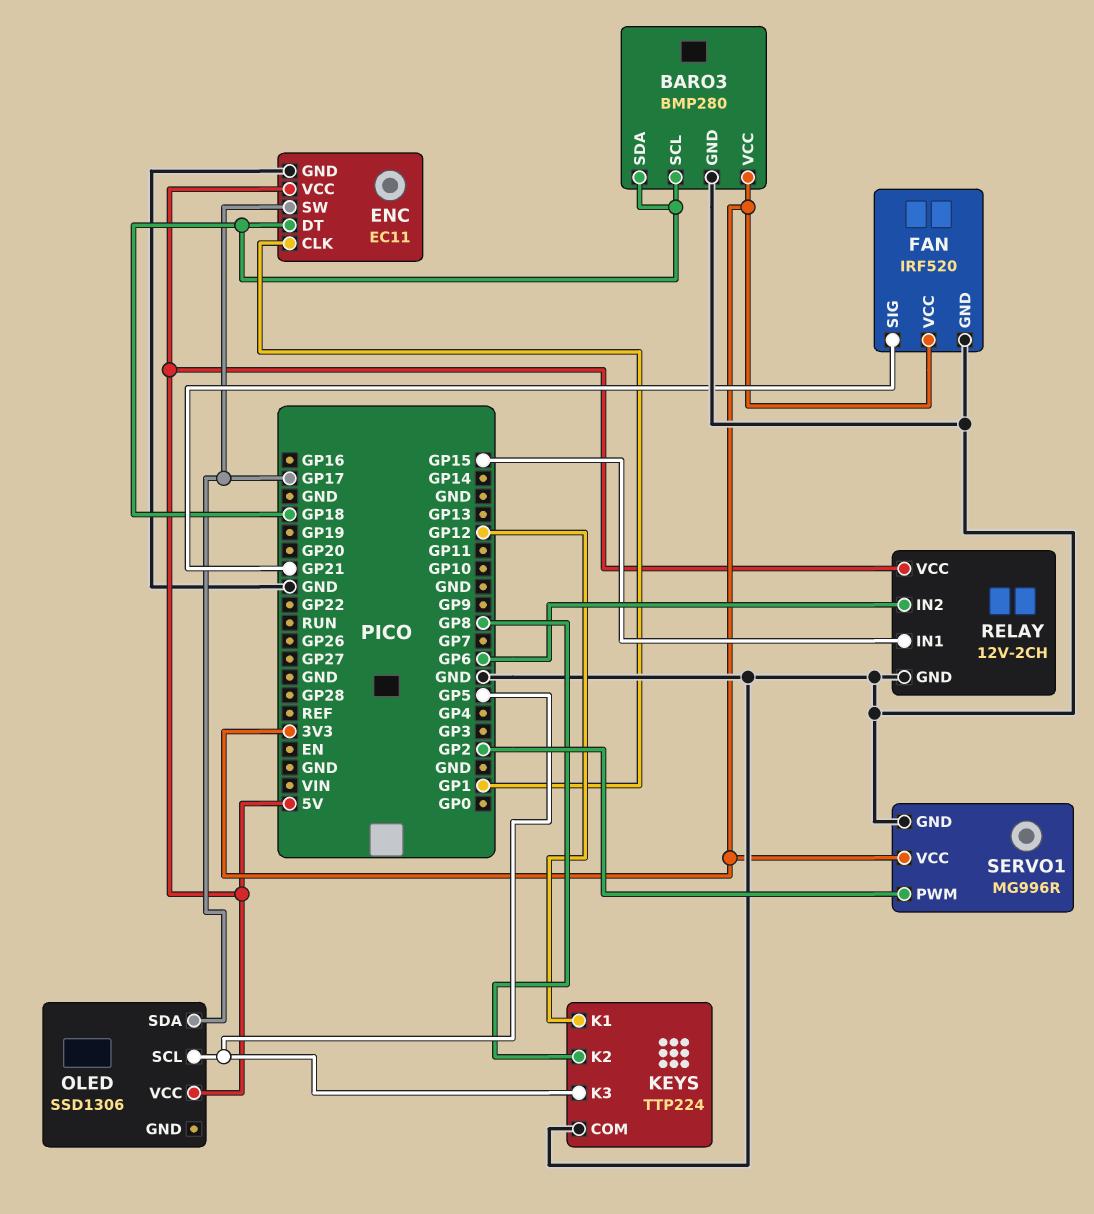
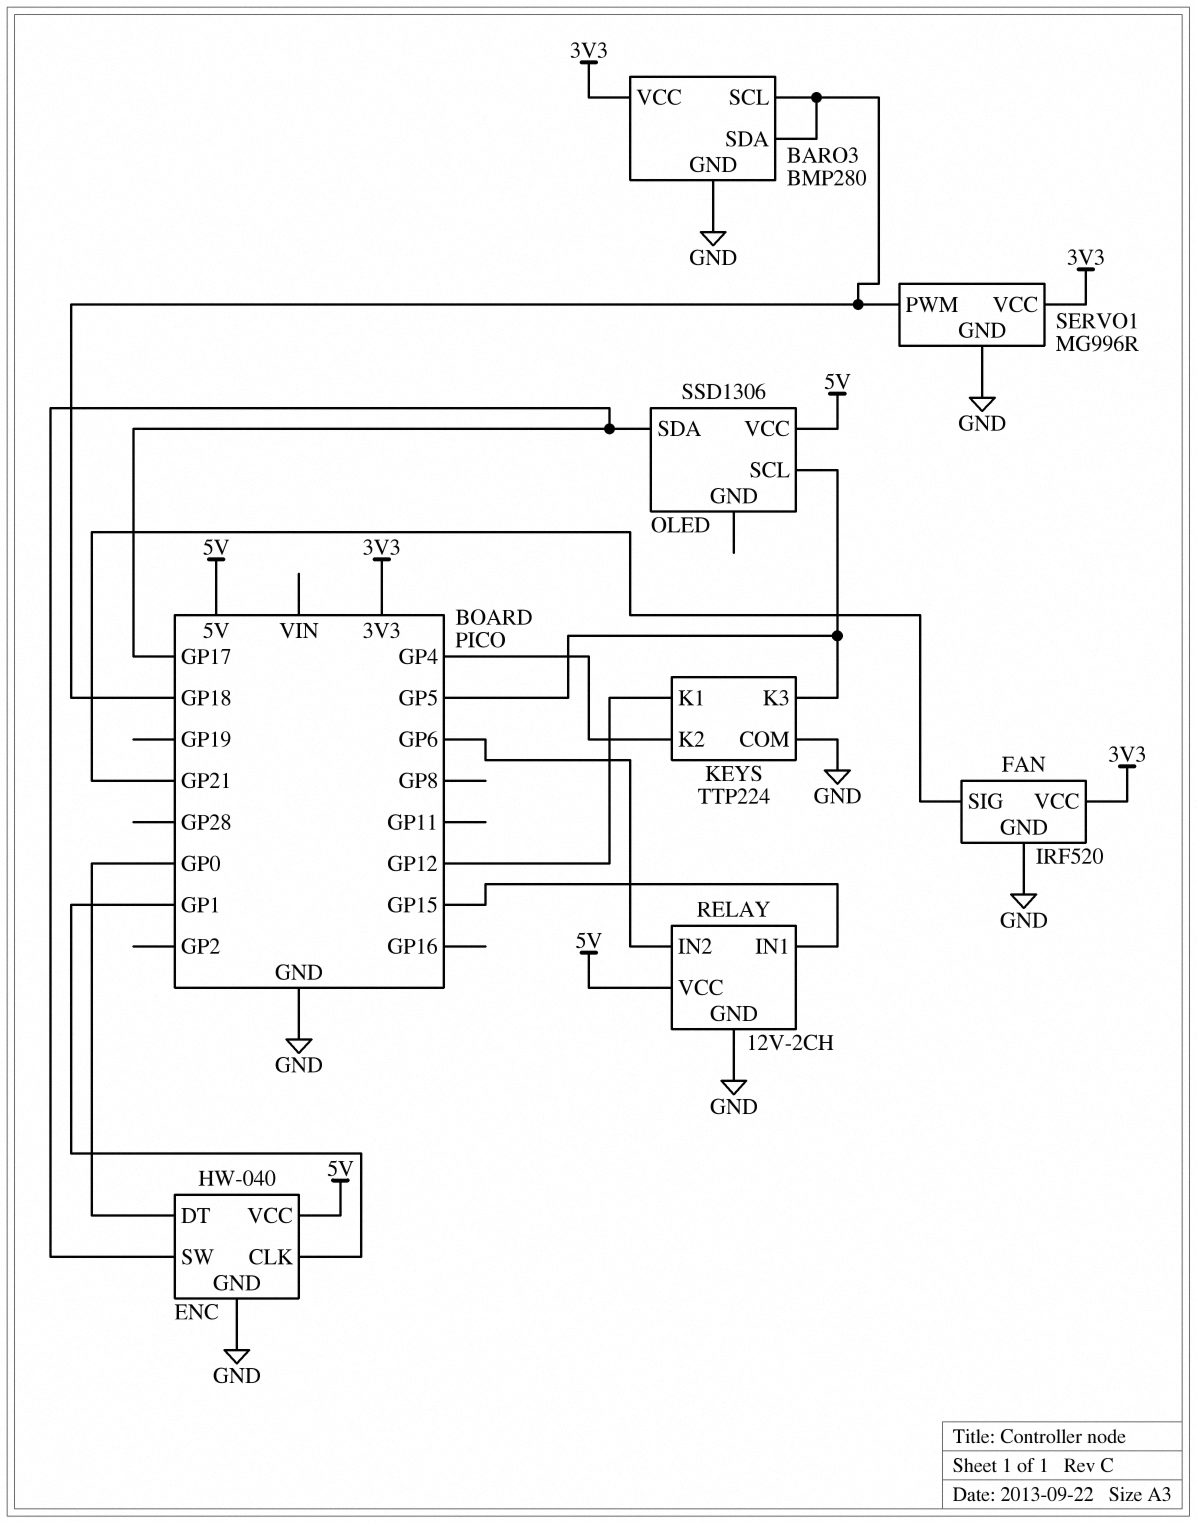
ENC: EC11 -> HW-040
ENC pin DT: GP18 -> GP0
KEYS pin K2: GP8 -> GP4
SERVO1 pin PWM: GP2 -> GP18

